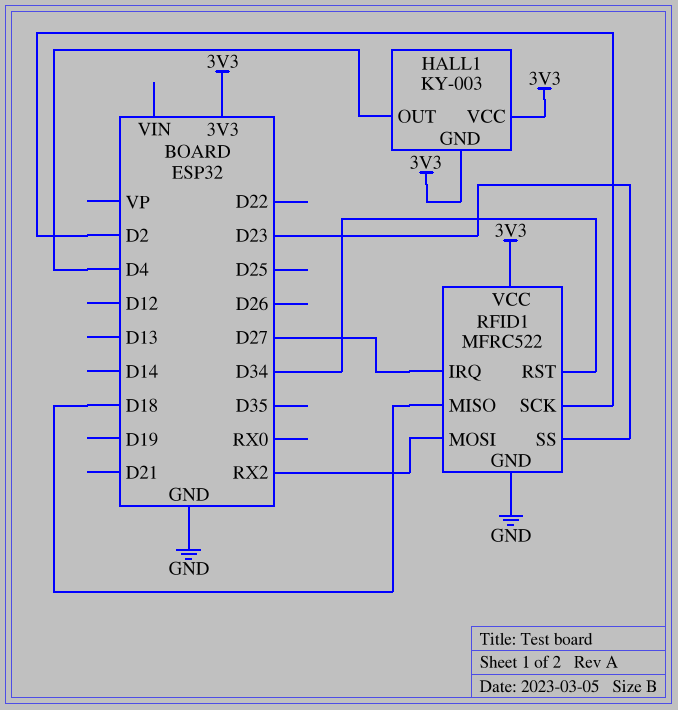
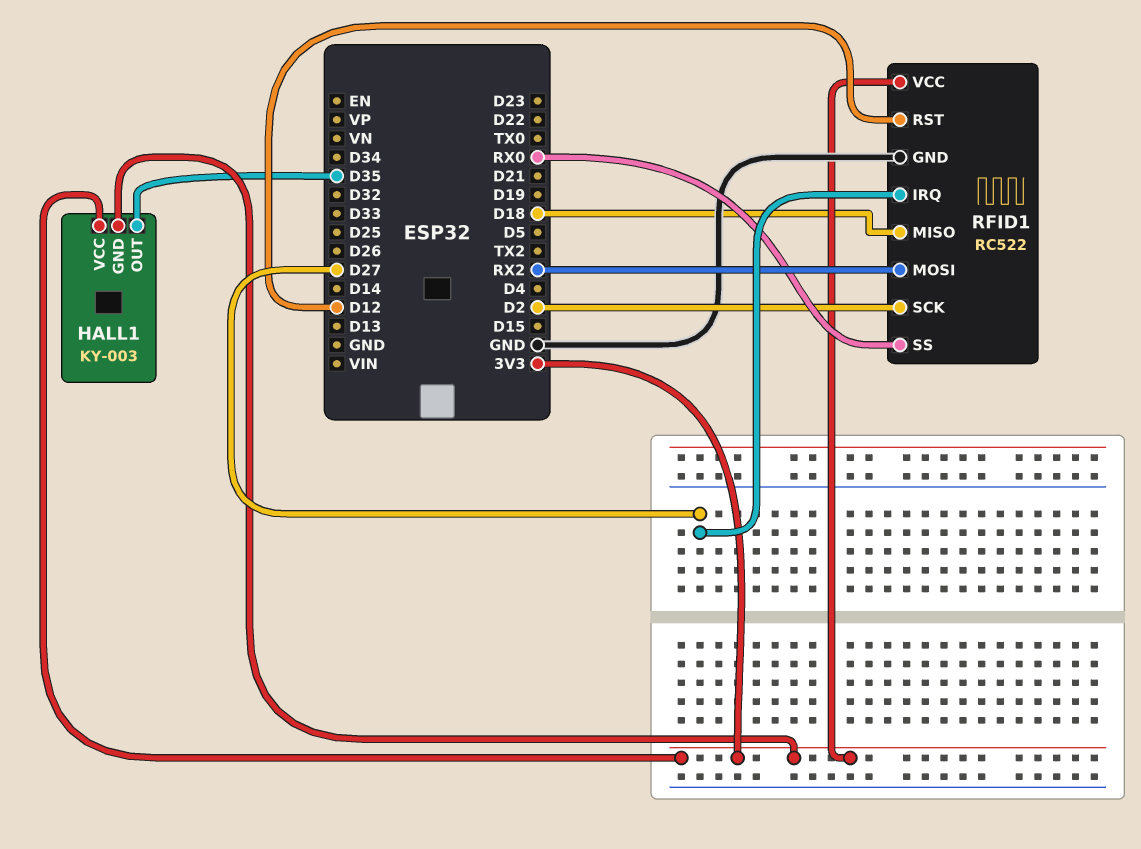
HALL1 pin OUT: D4 -> D35
RFID1: MFRC522 -> RC522
RFID1 pin RST: D34 -> D12
RFID1 pin SS: D23 -> RX0

